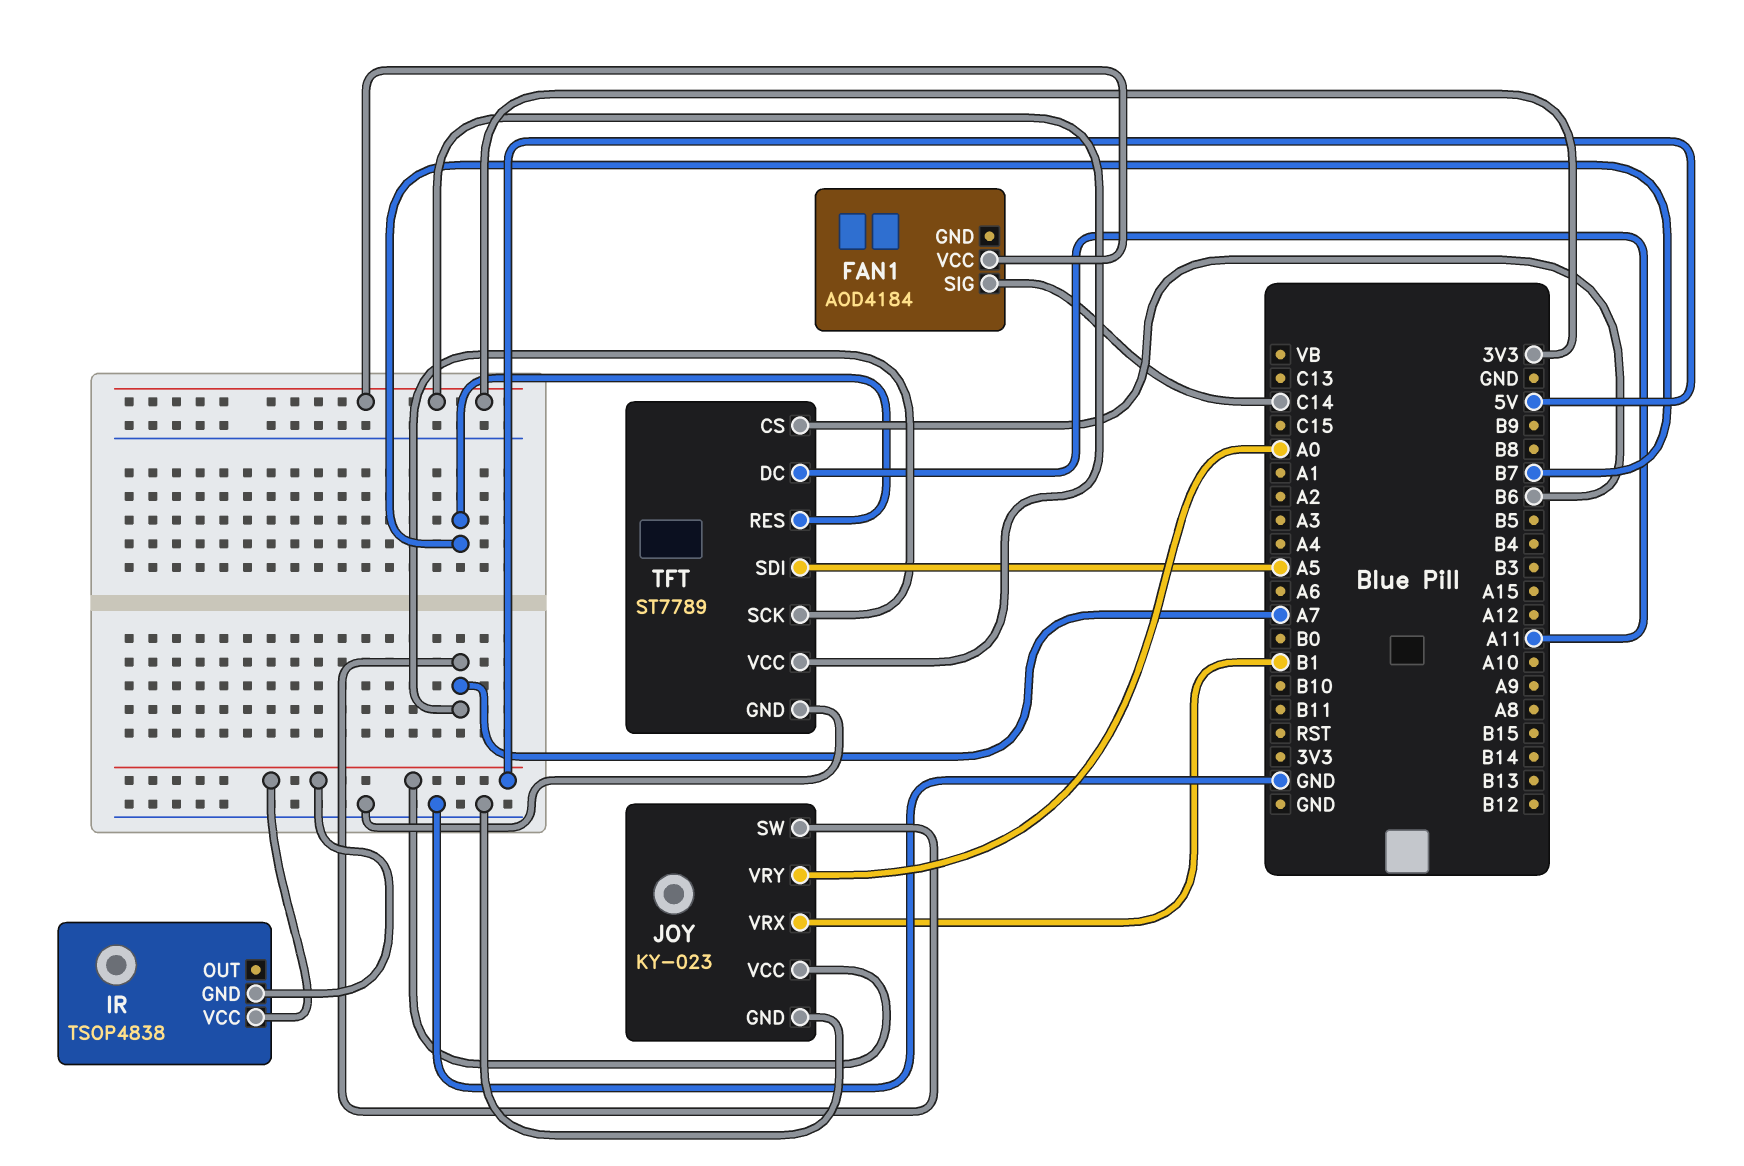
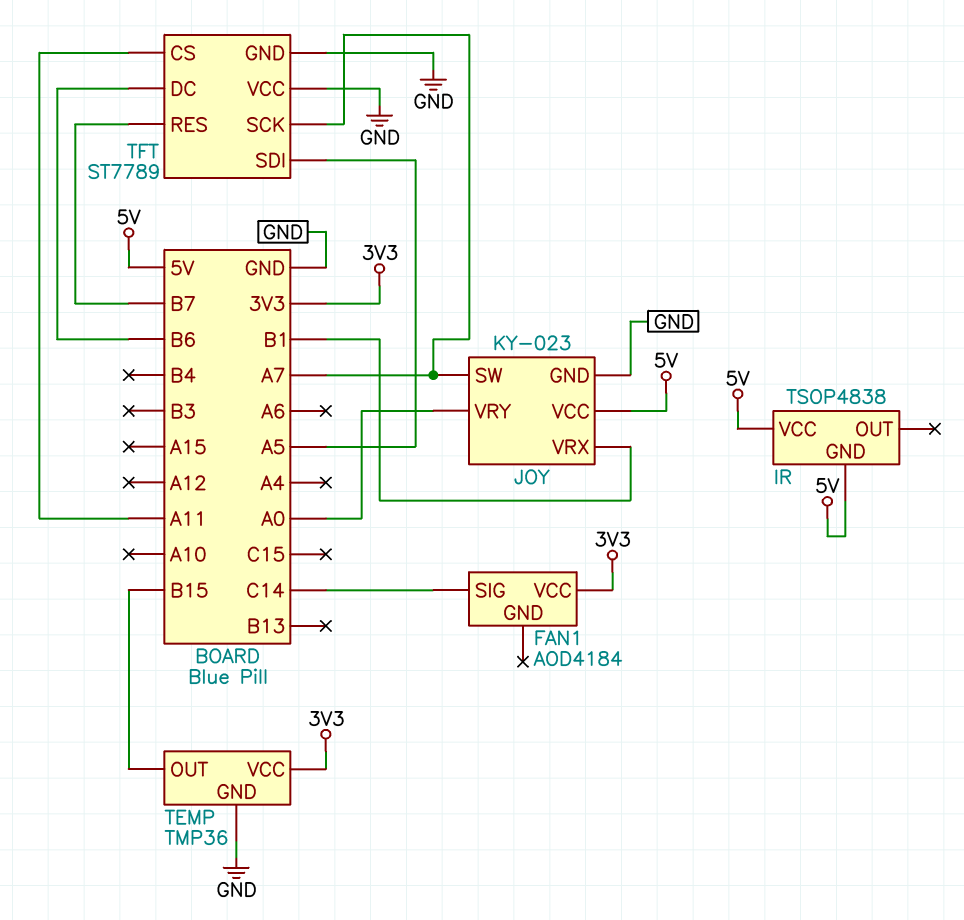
TEMP: none -> TMP36
TEMP pin GND: none -> GND
TEMP pin OUT: none -> B15
TEMP pin VCC: none -> 3V3
TFT pin CS: B6 -> A11
TFT pin DC: A11 -> B6
TFT pin VCC: 3V3 -> GND

